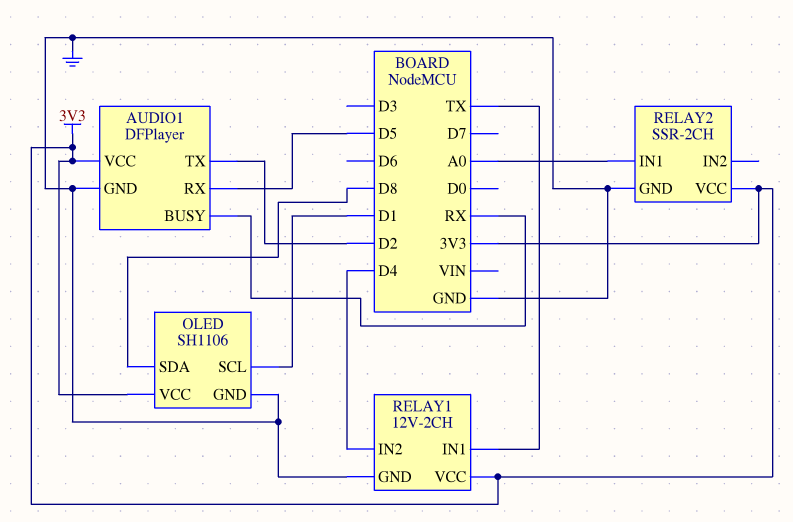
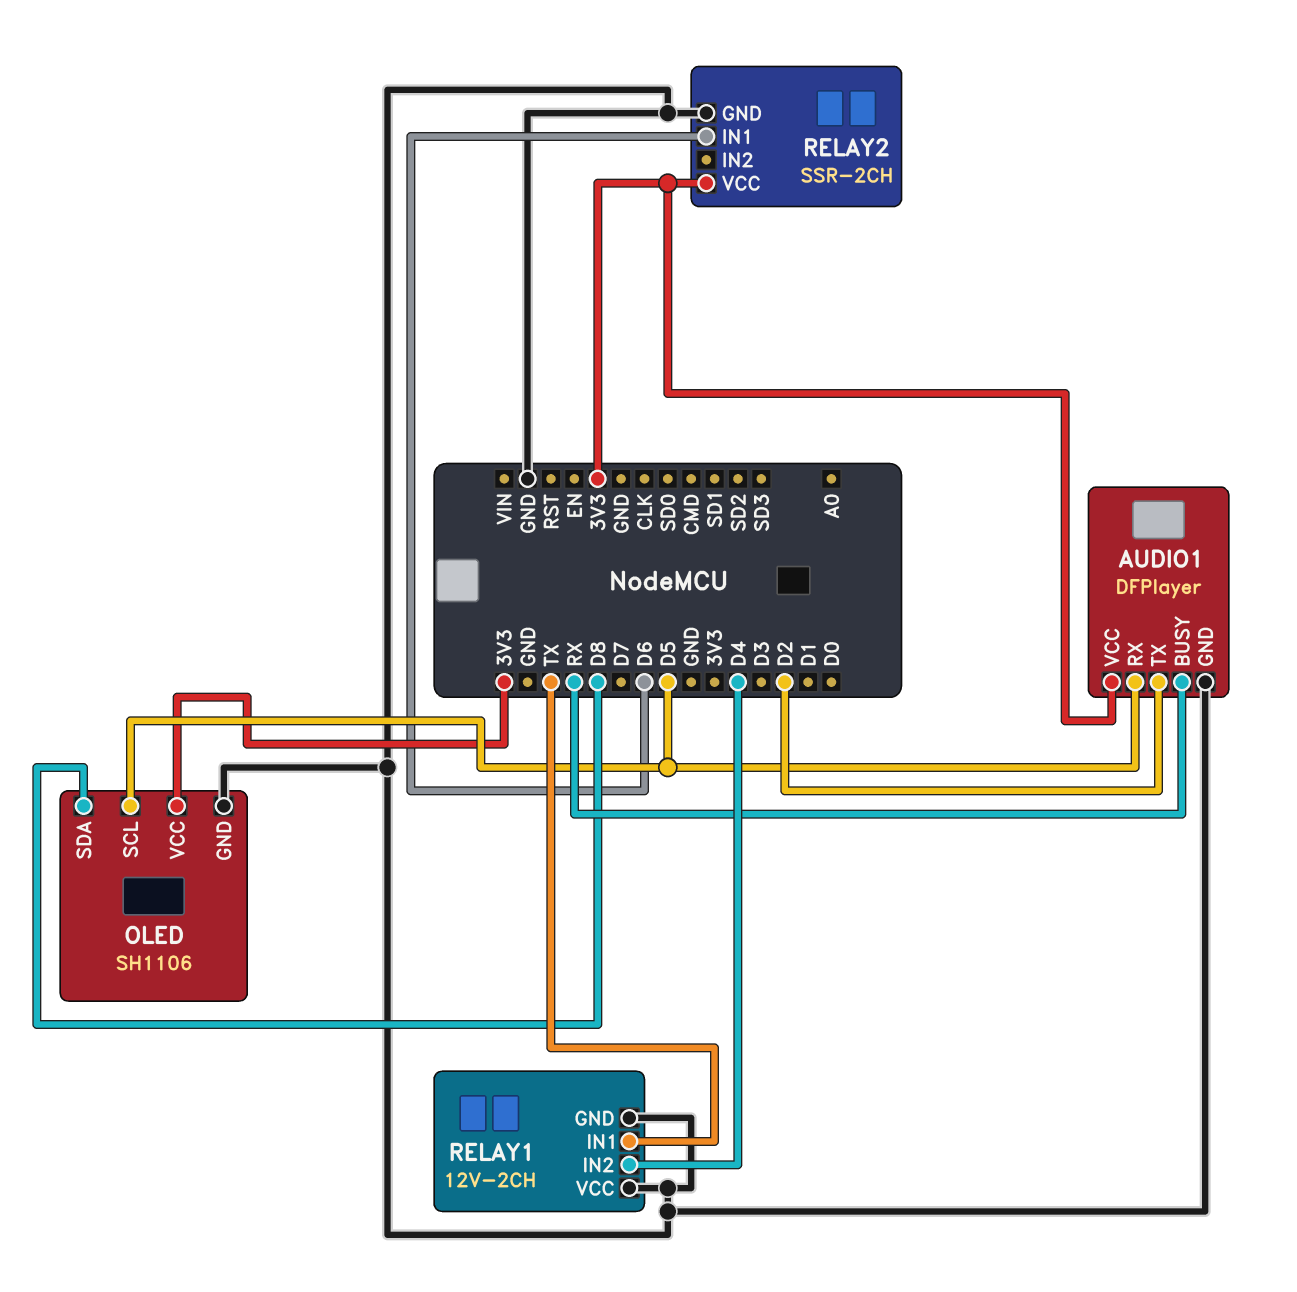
OLED pin SCL: D1 -> D5
RELAY1 pin VCC: 3V3 -> GND
RELAY2 pin IN1: A0 -> D6

